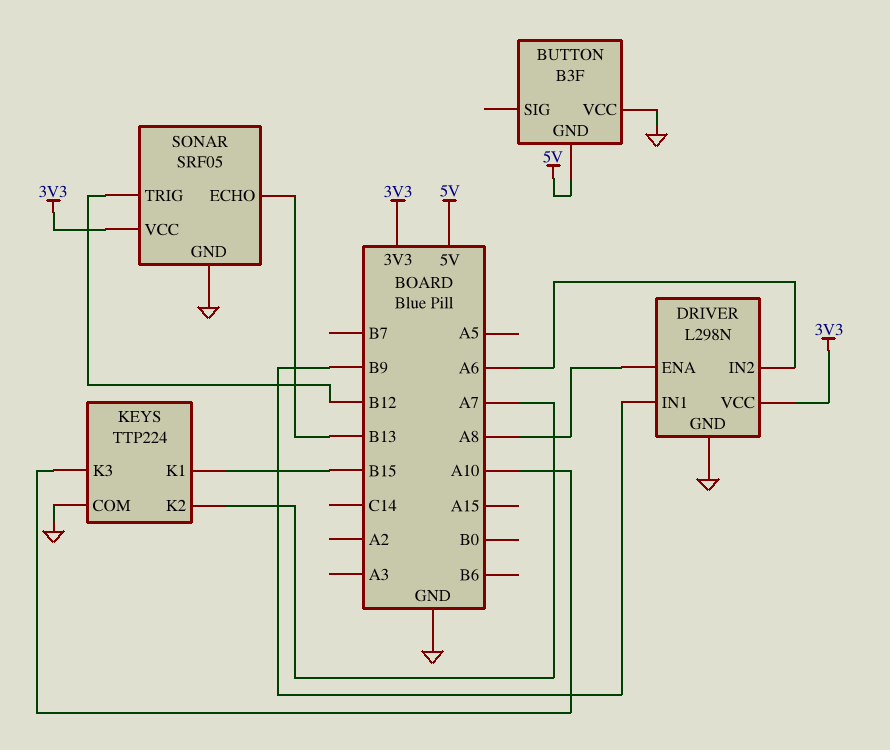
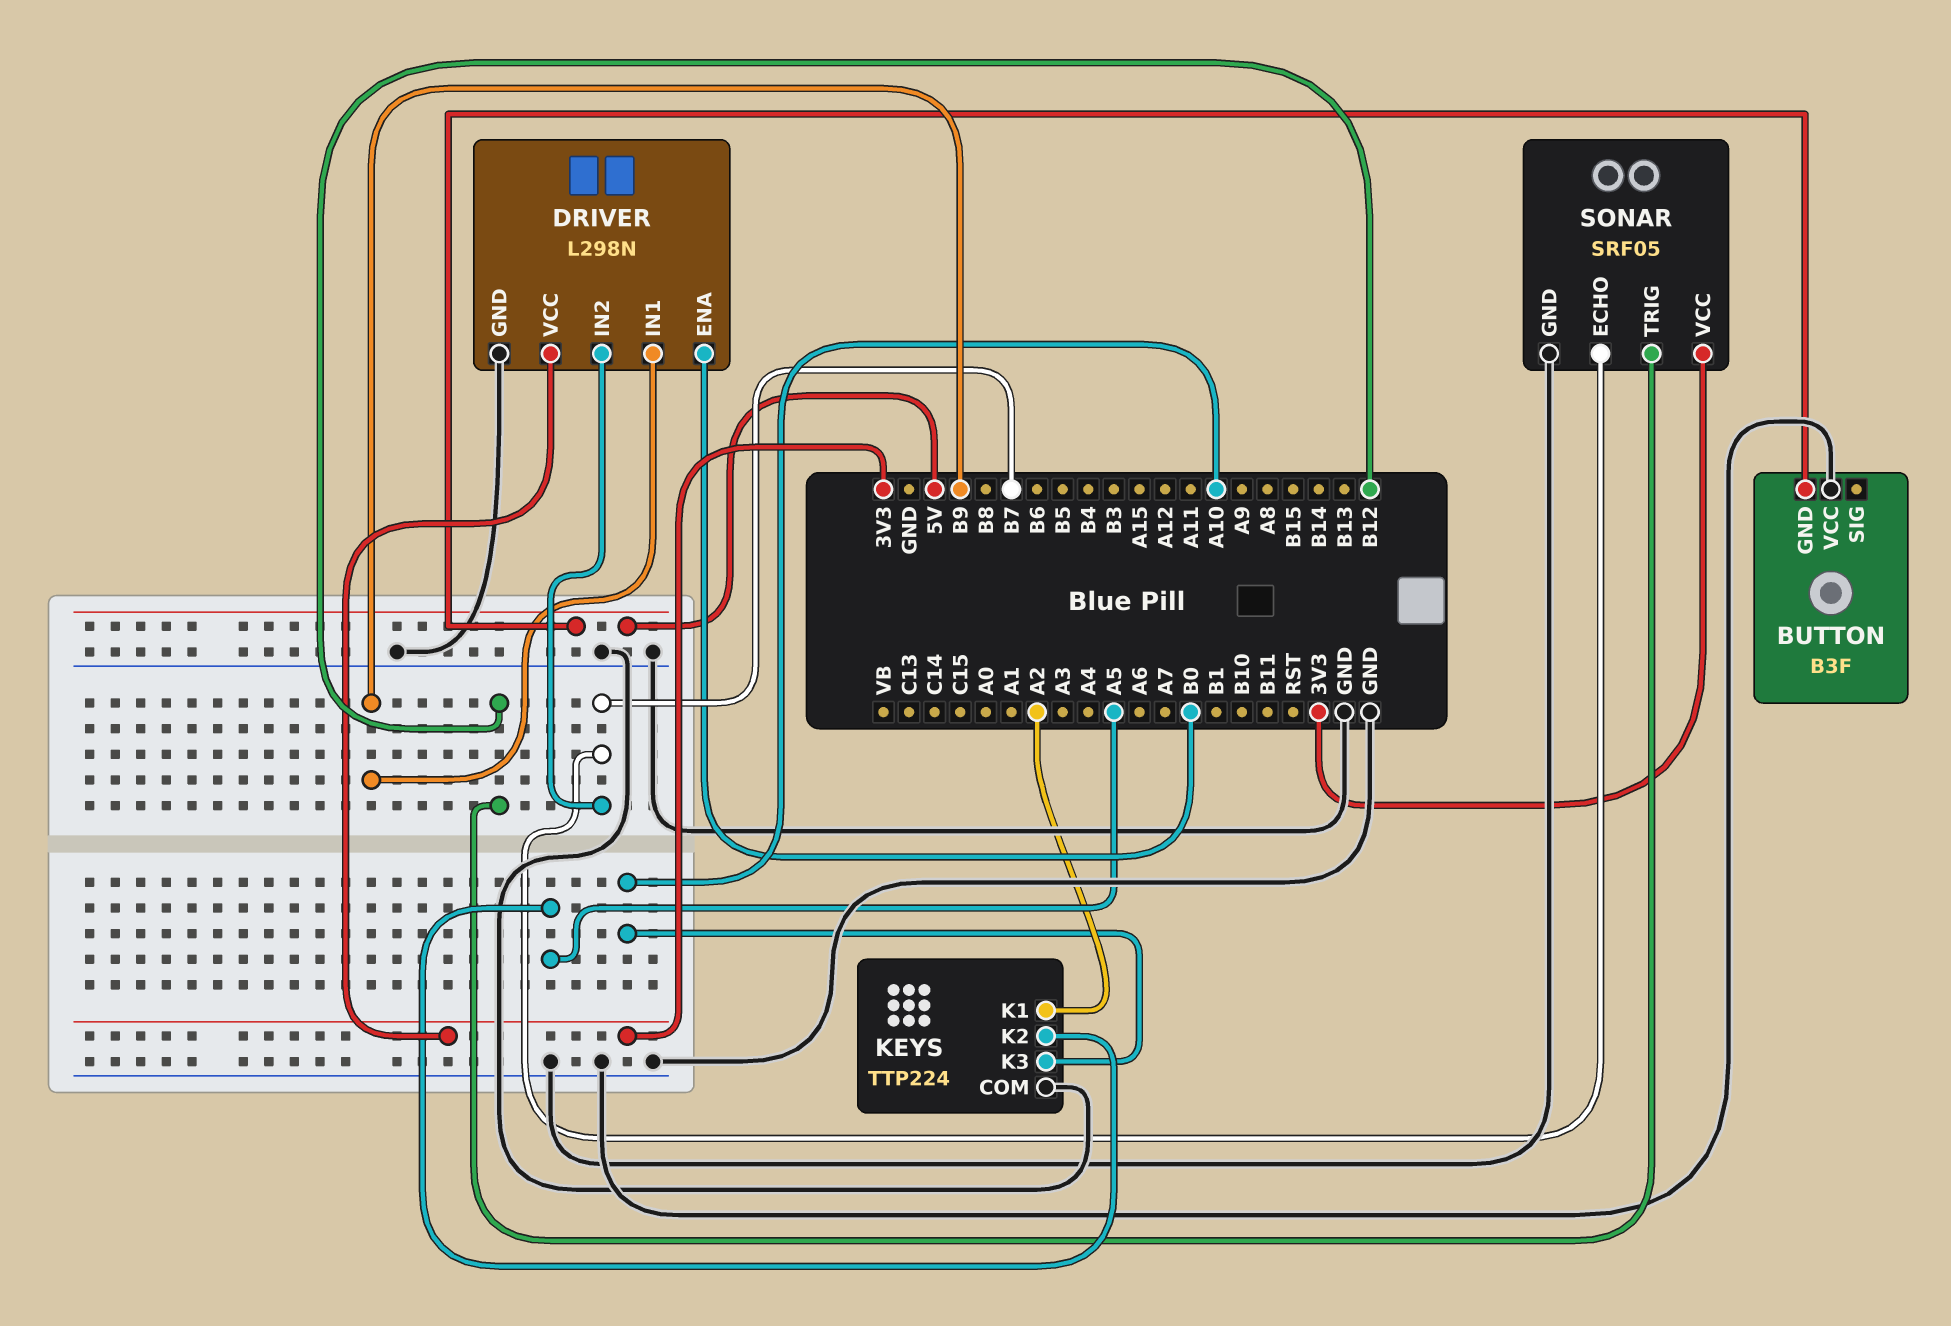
DRIVER pin ENA: A8 -> B0
DRIVER pin IN2: A6 -> B7
KEYS pin K1: B15 -> A2
KEYS pin K2: A7 -> A5
SONAR pin ECHO: B13 -> B7

